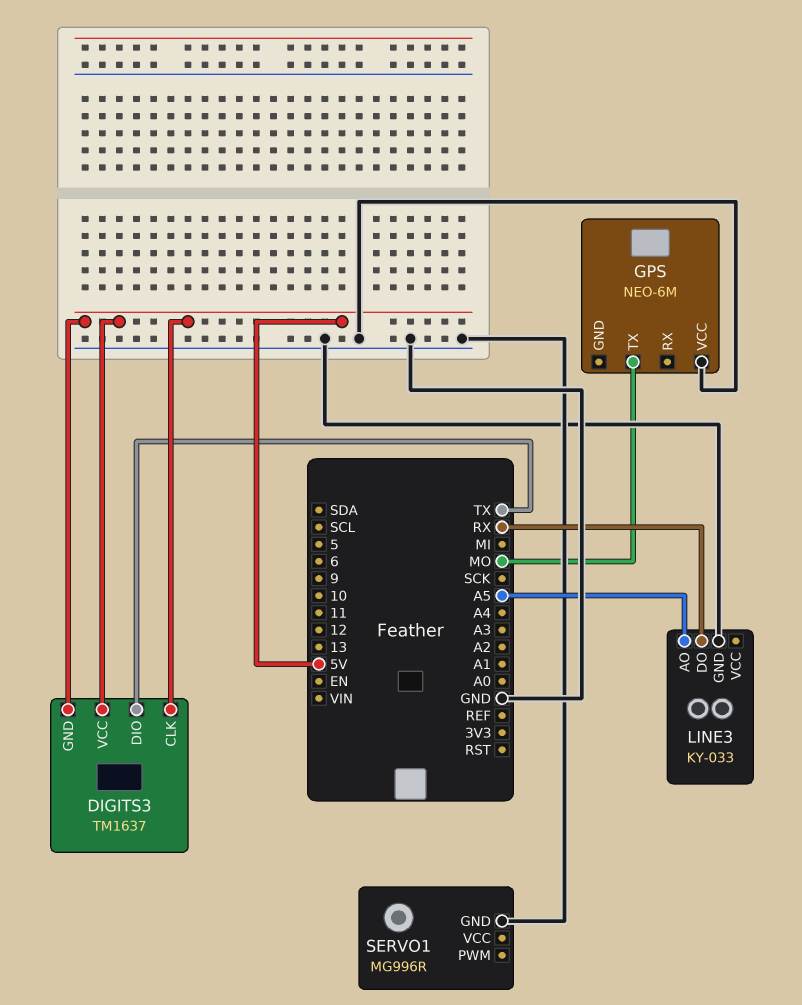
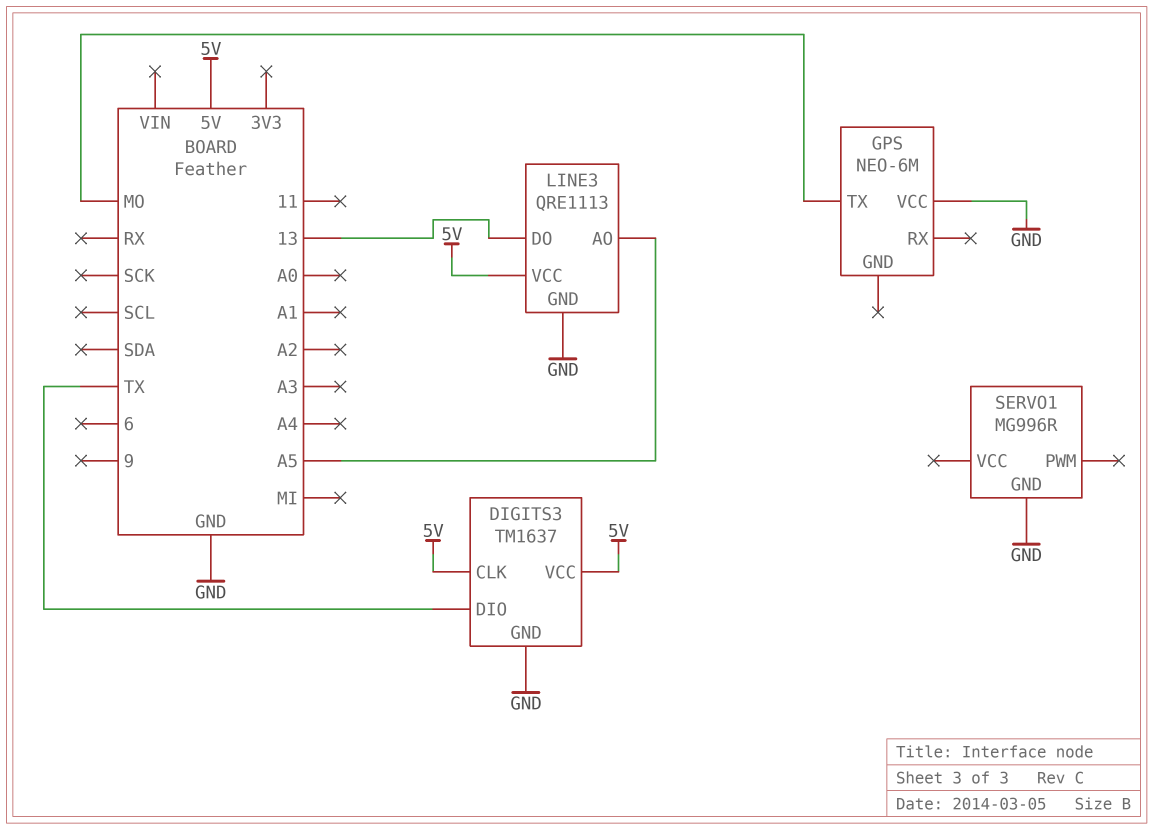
DIGITS3 pin GND: 5V -> GND
LINE3: KY-033 -> QRE1113
LINE3 pin DO: RX -> 13
LINE3 pin VCC: none -> 5V

